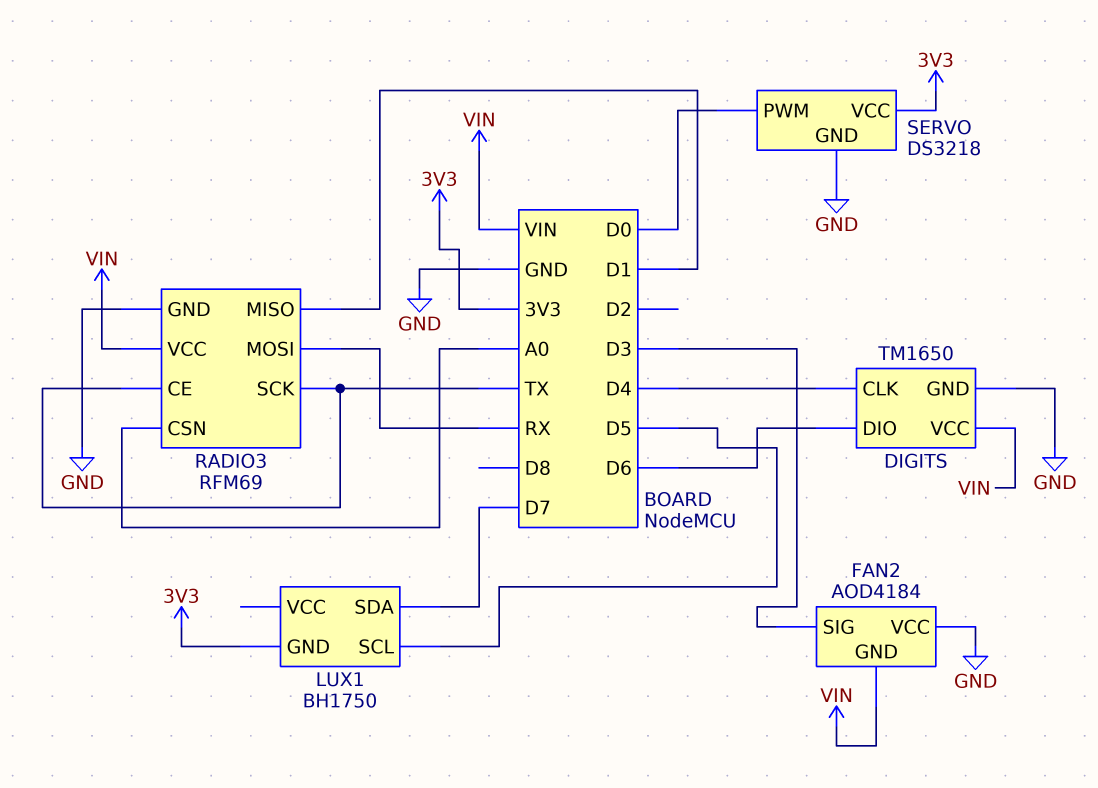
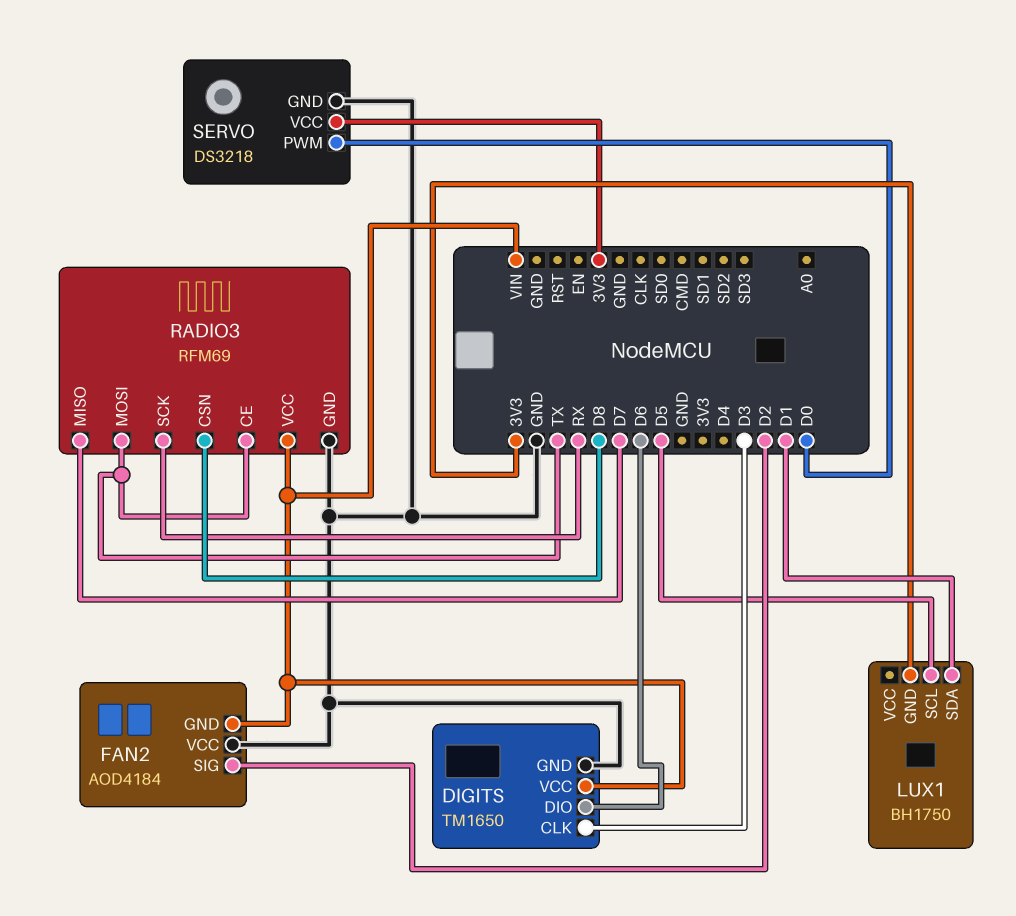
DIGITS pin CLK: D4 -> D3
FAN2 pin SIG: D3 -> D2
LUX1 pin SDA: D7 -> D1
RADIO3 pin CSN: A0 -> D8
RADIO3 pin MISO: D1 -> D7
RADIO3 pin MOSI: RX -> TX
RADIO3 pin SCK: TX -> RX

